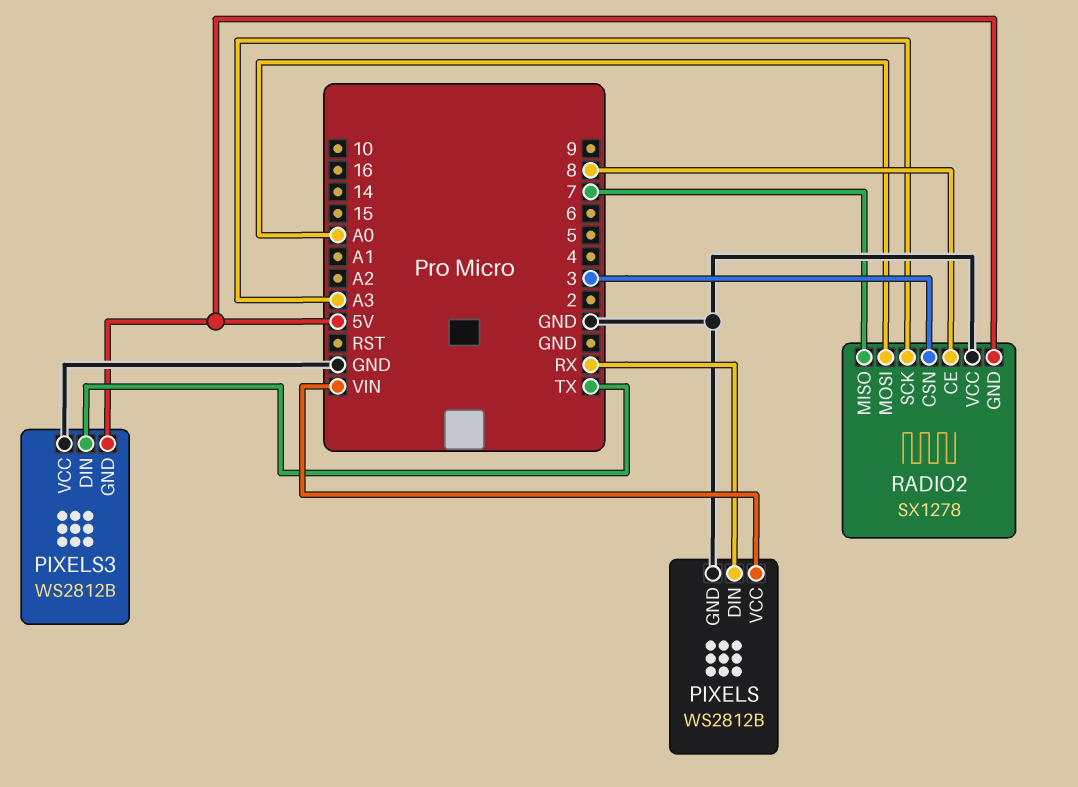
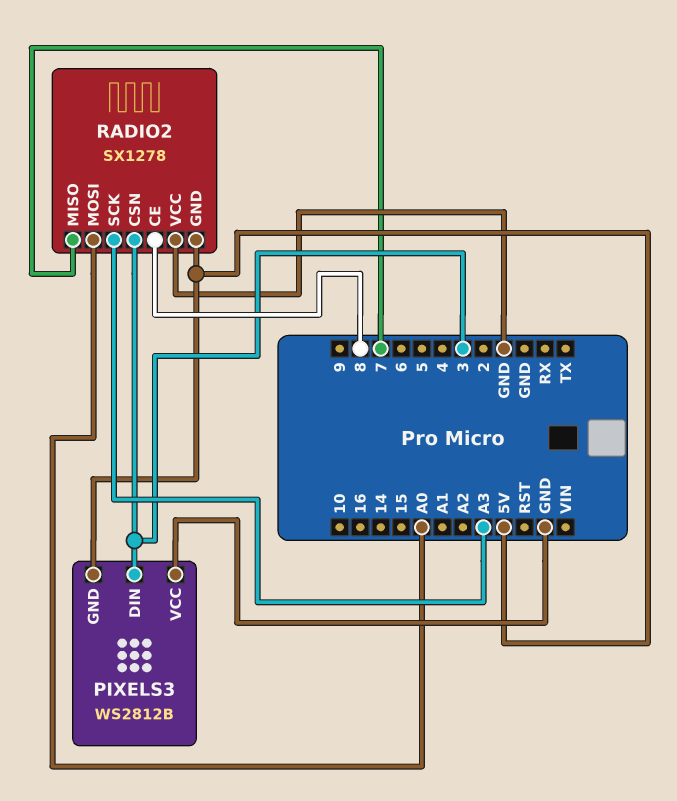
PIXELS: WS2812B -> none
PIXELS pin DIN: RX -> none
PIXELS pin GND: GND -> none
PIXELS pin VCC: VIN -> none
PIXELS3 pin DIN: TX -> 3

